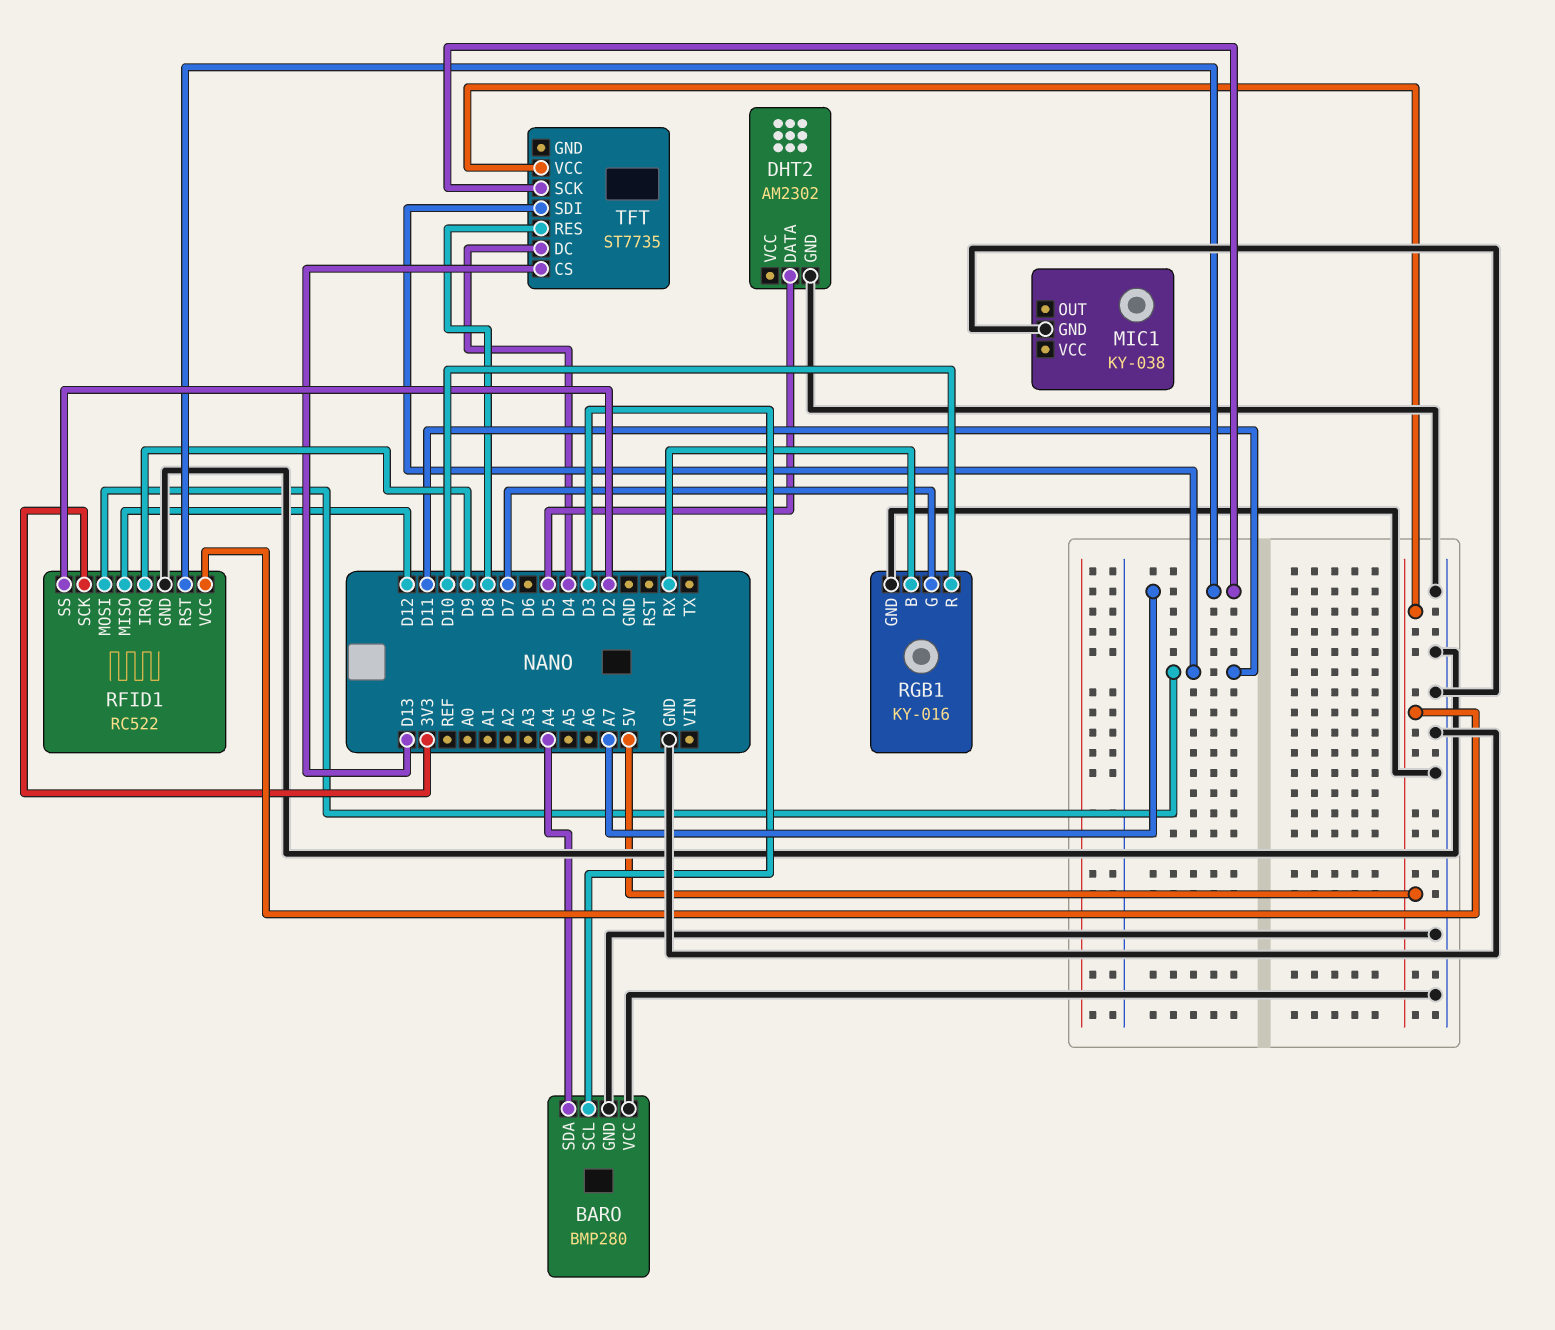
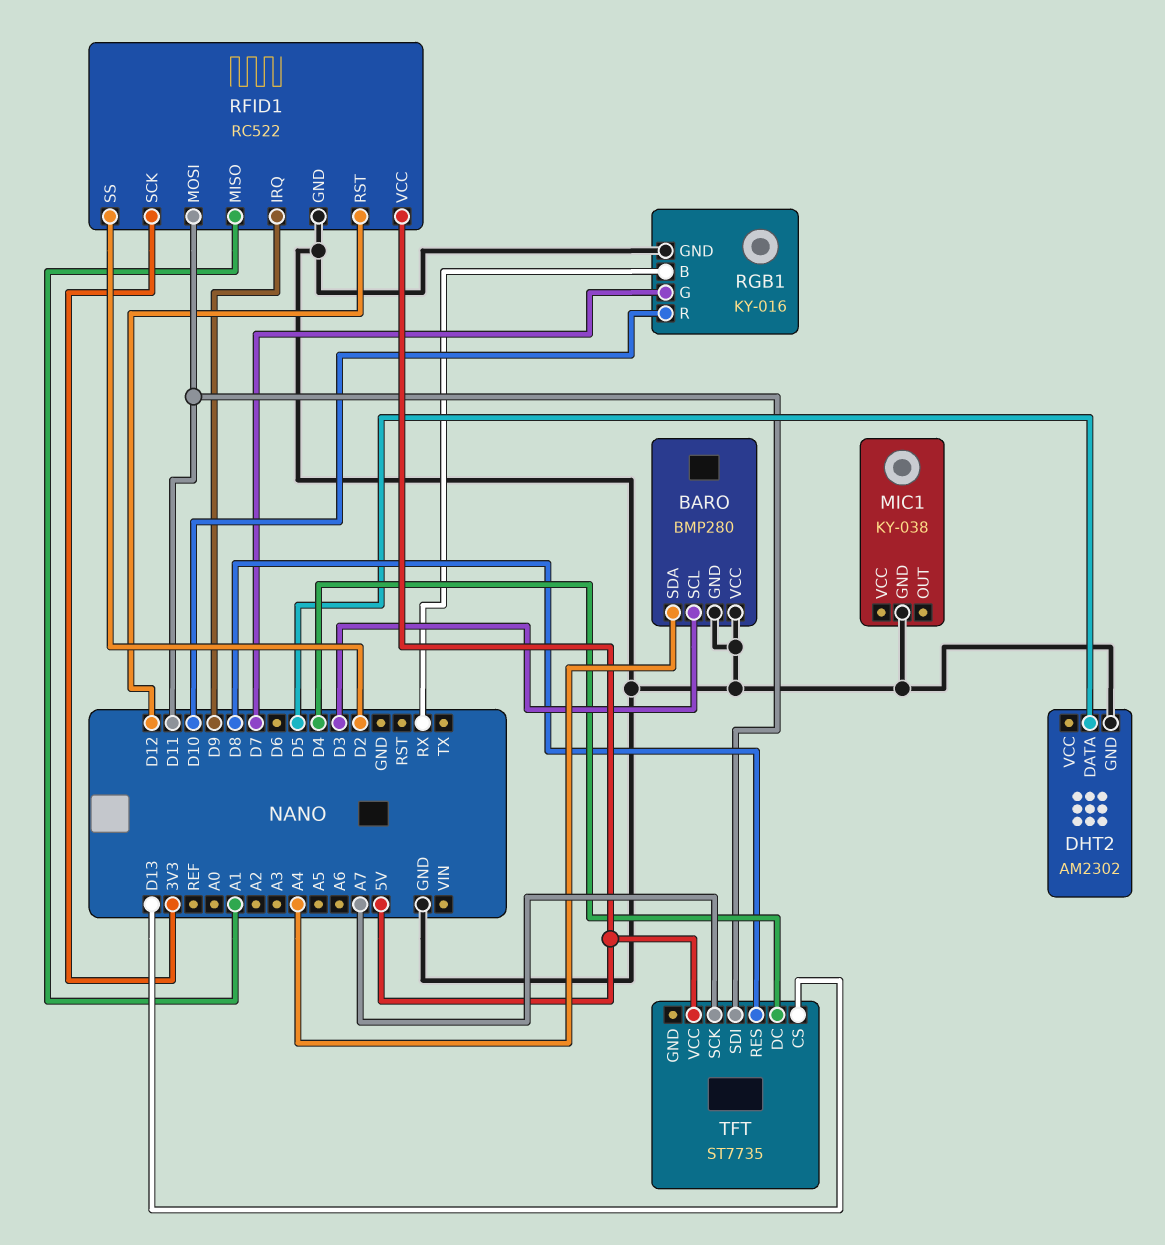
RFID1 pin MISO: D12 -> A1
RFID1 pin RST: A7 -> D12

